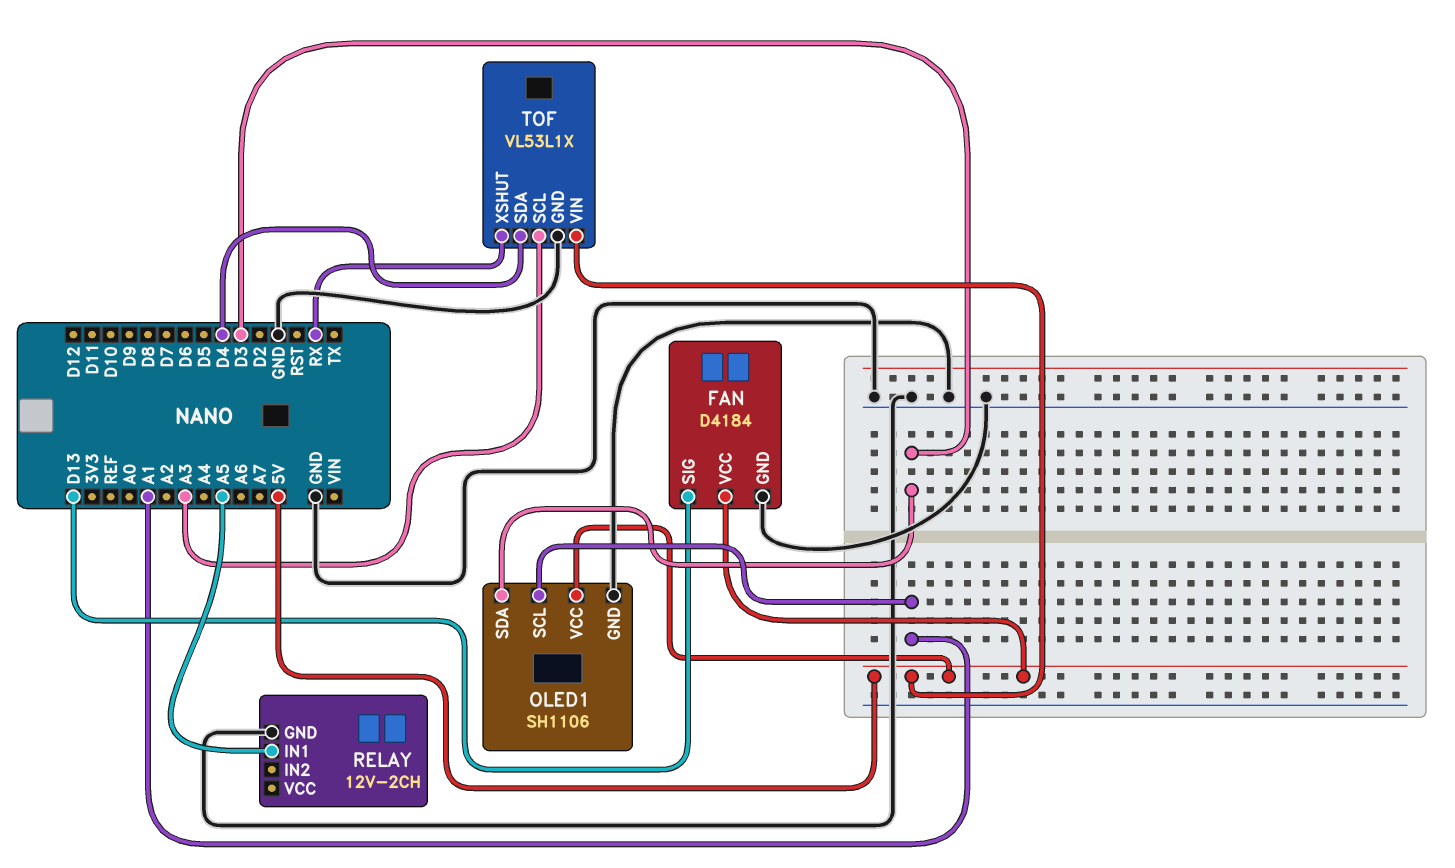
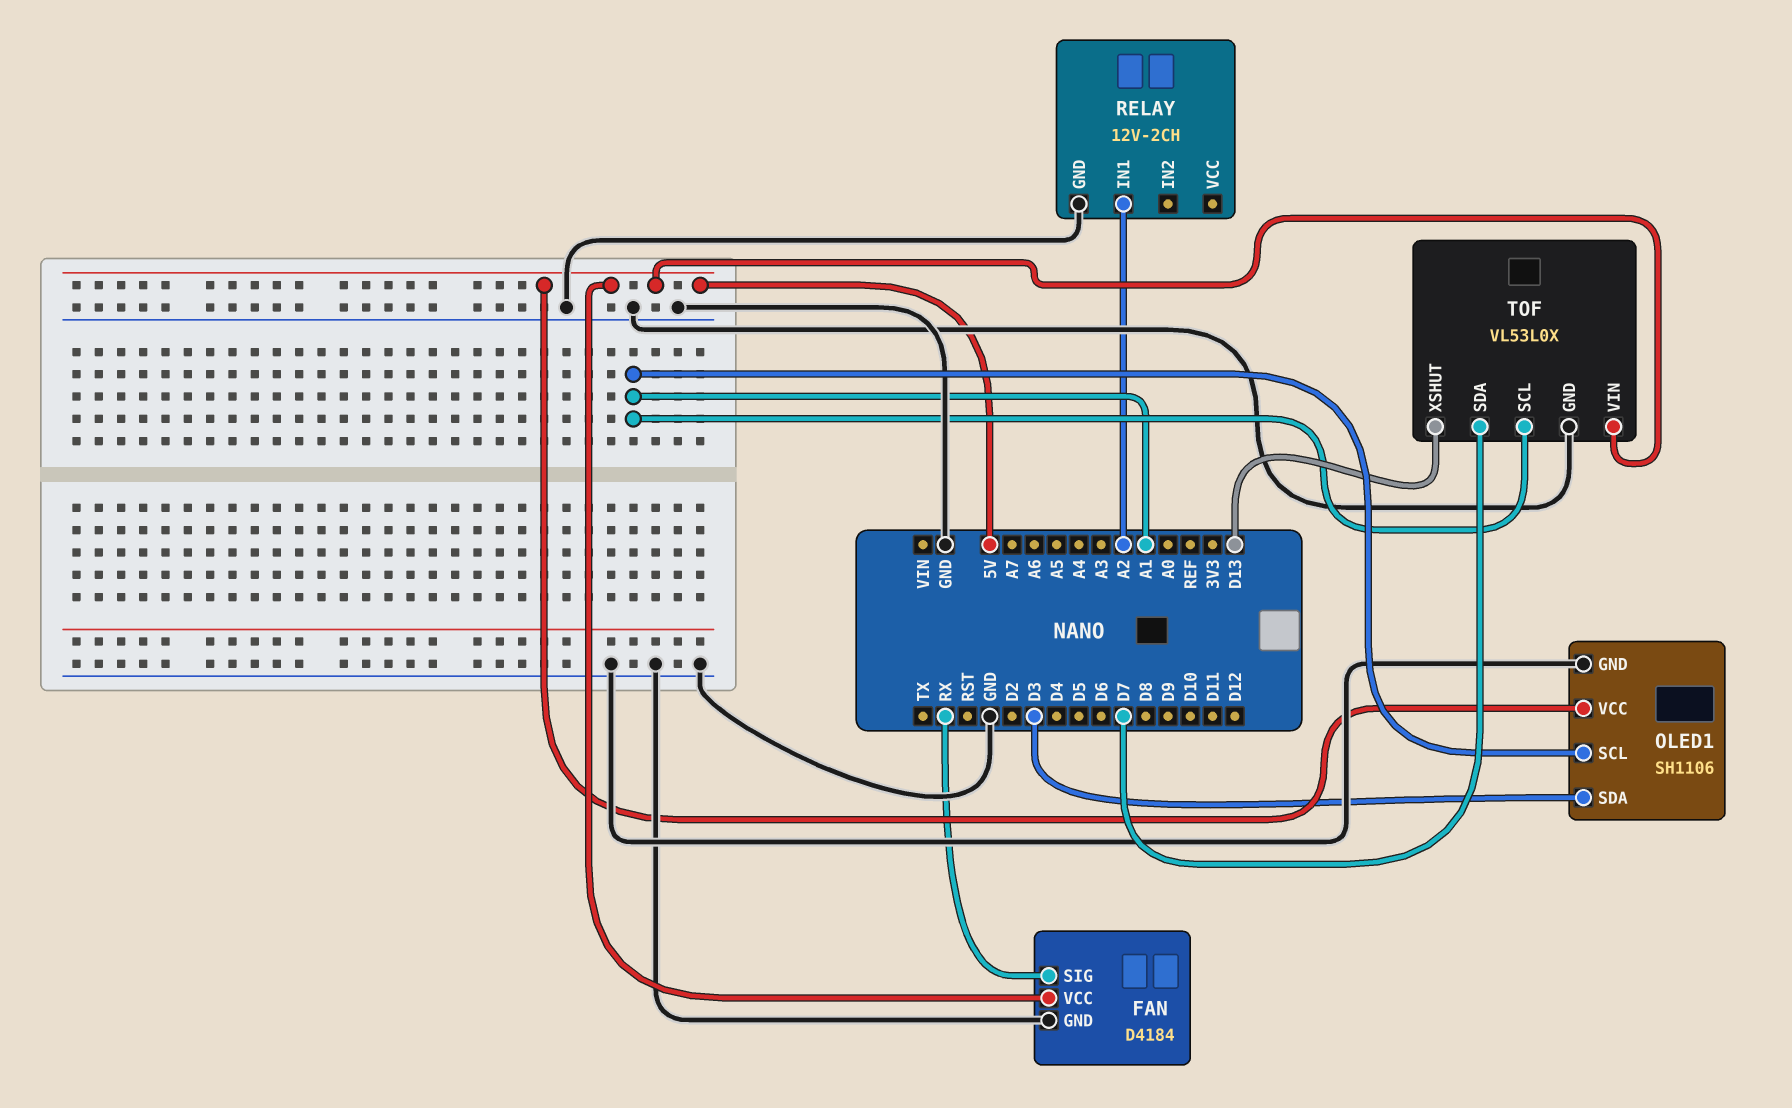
FAN pin SIG: D13 -> RX
RELAY pin IN1: A5 -> A2
TOF: VL53L1X -> VL53L0X
TOF pin SCL: A3 -> A1
TOF pin SDA: D4 -> D7
TOF pin XSHUT: RX -> D13

